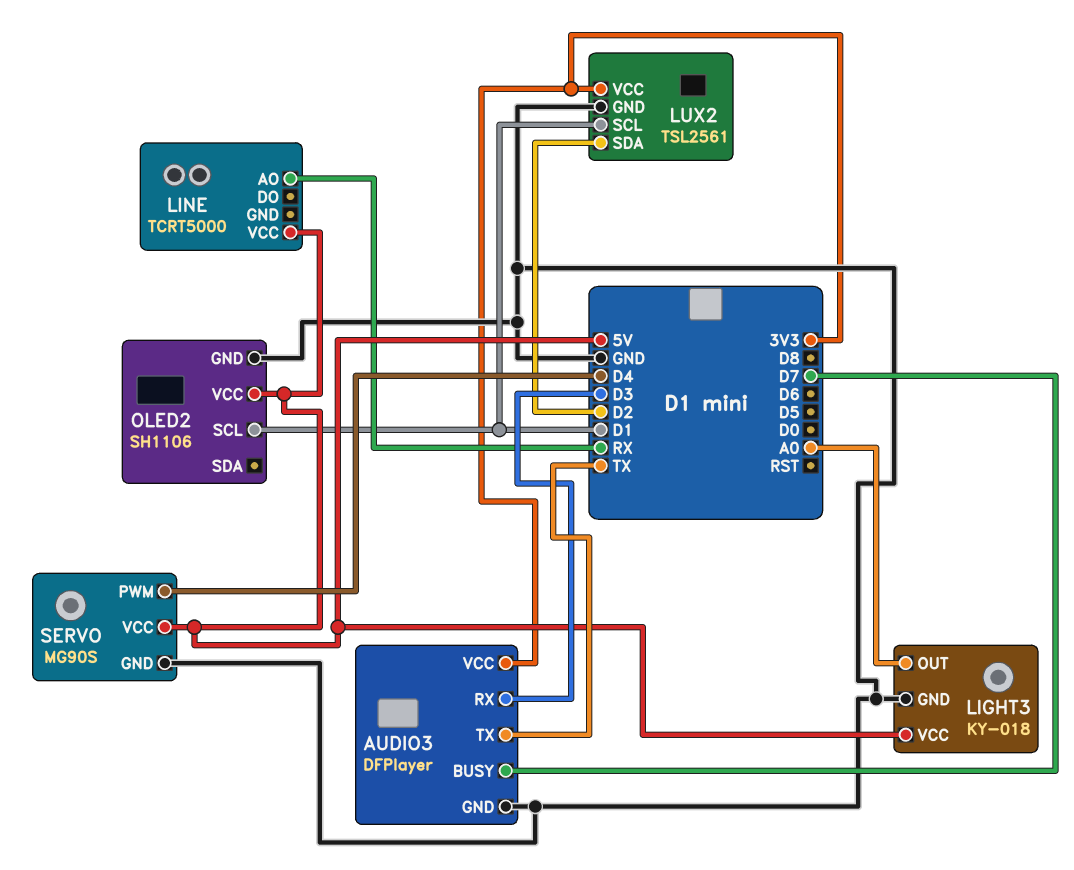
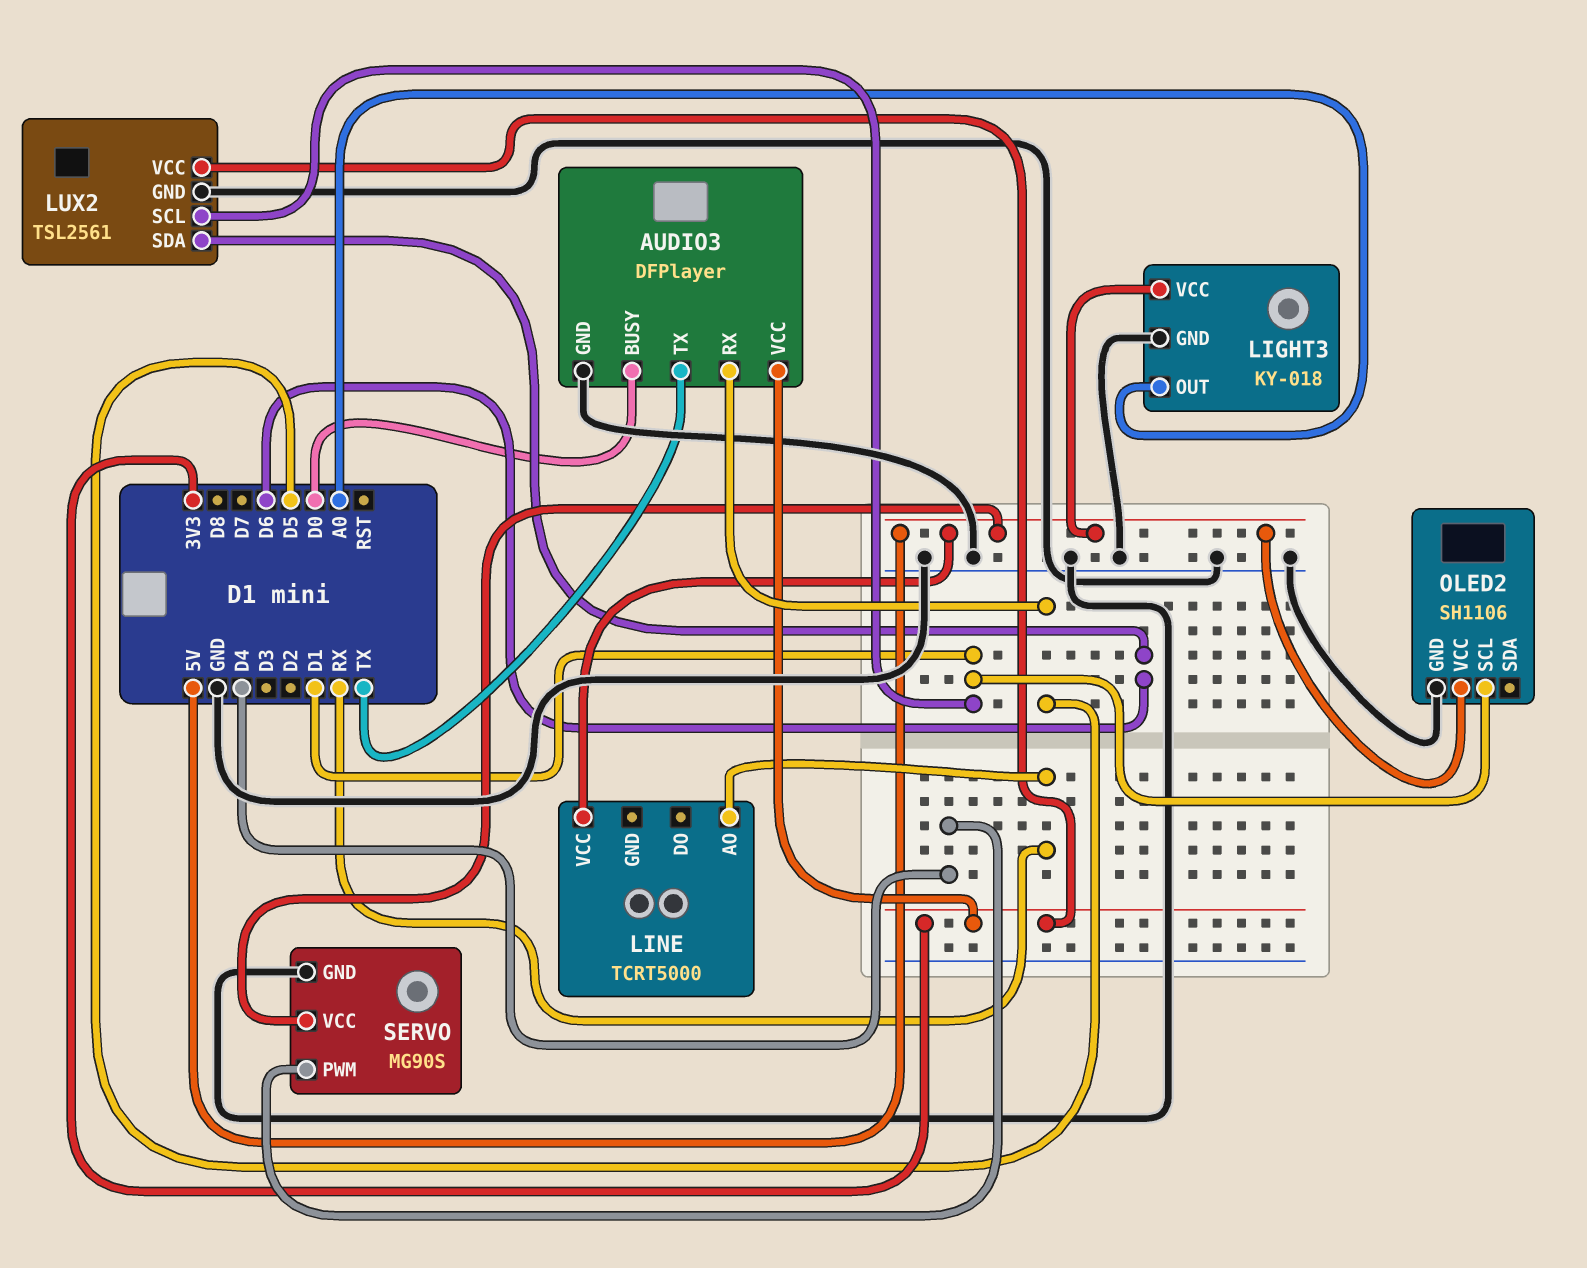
AUDIO3 pin BUSY: D7 -> D0
AUDIO3 pin RX: D3 -> D5
LUX2 pin SDA: D2 -> D6

